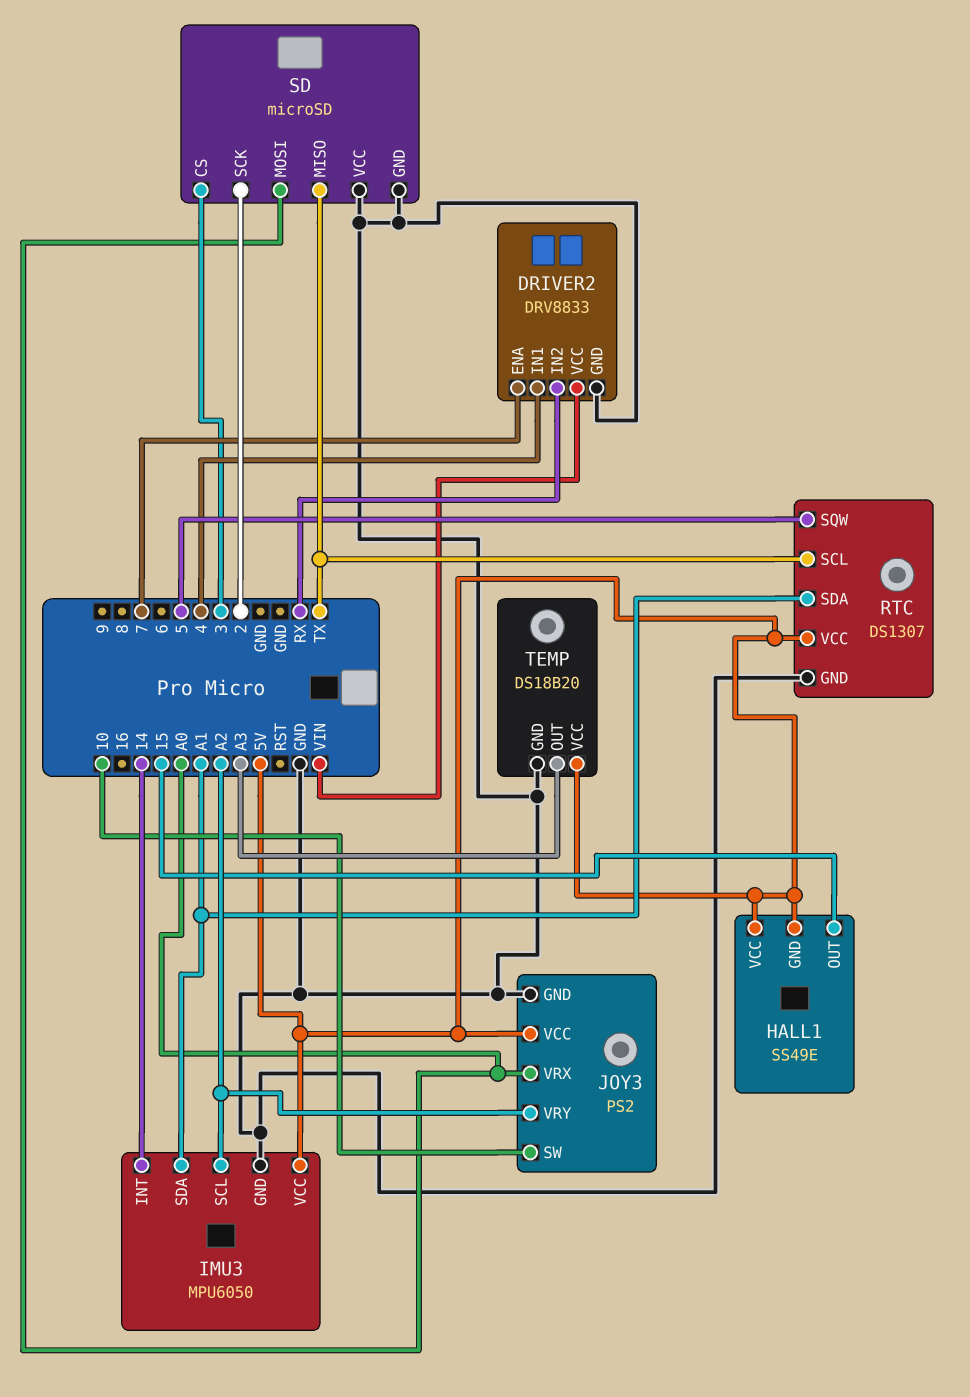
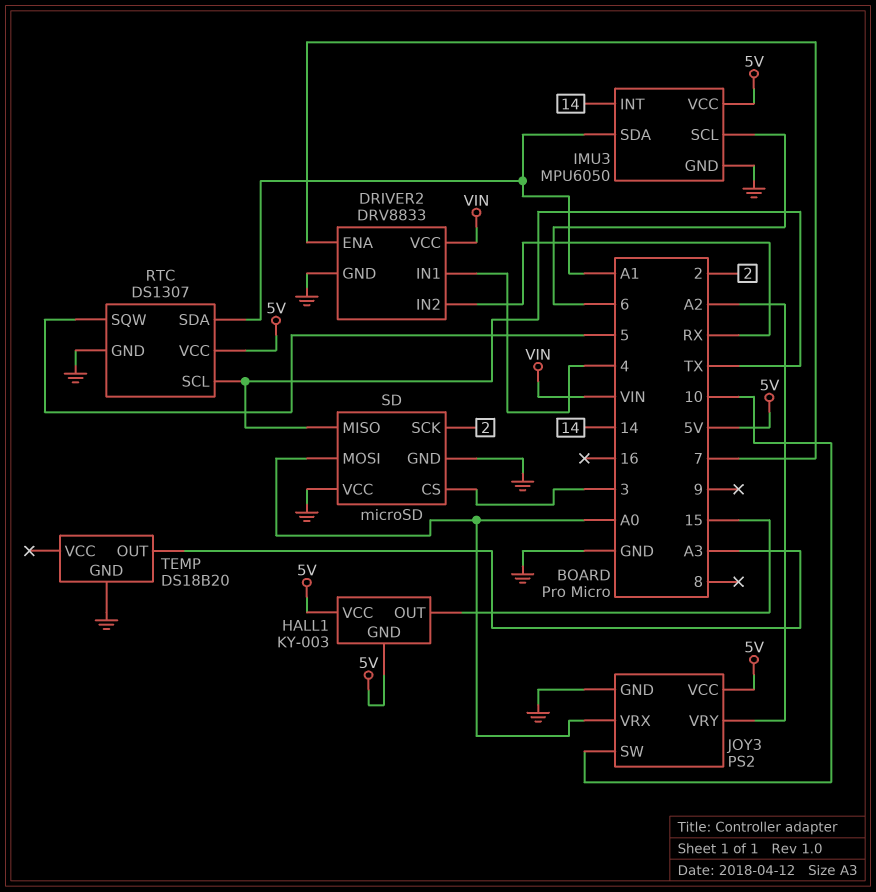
HALL1: SS49E -> KY-003
IMU3 pin SCL: A2 -> 6
TEMP pin VCC: 5V -> none

